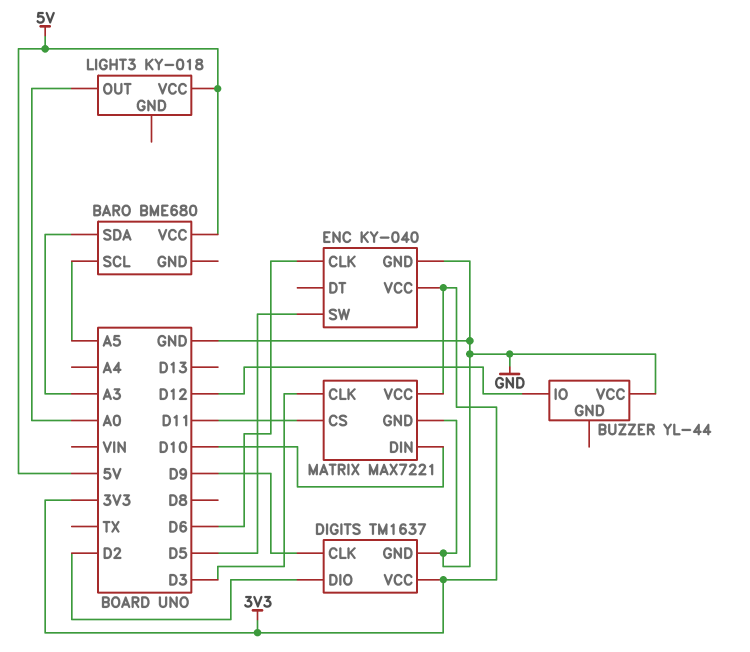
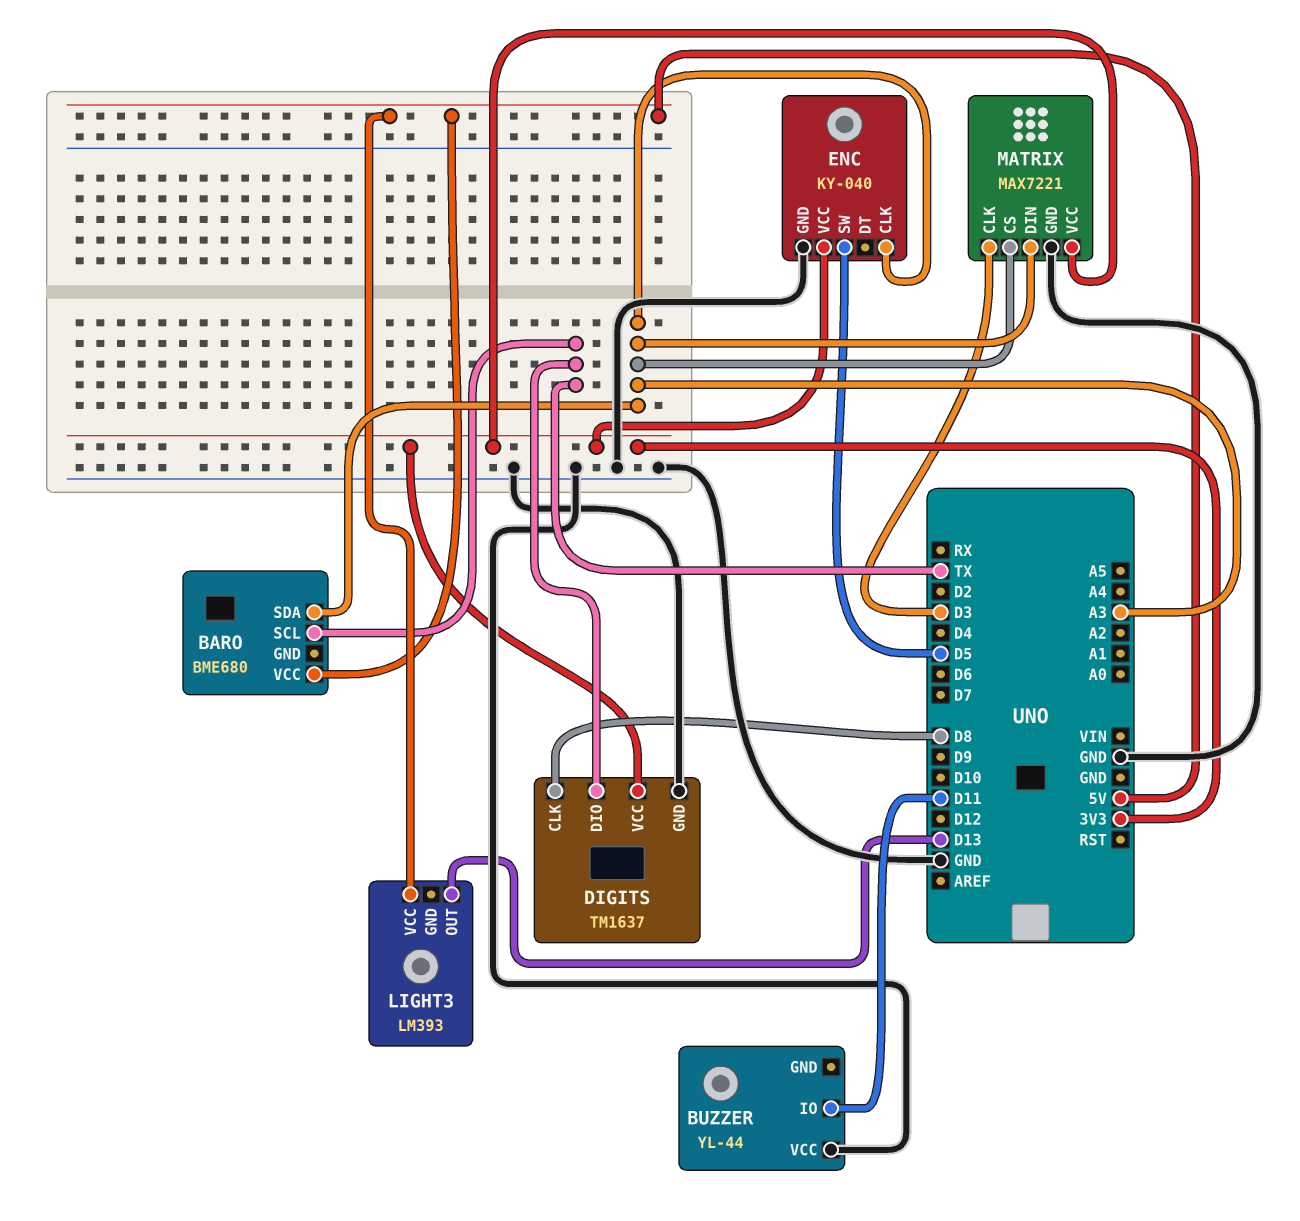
BARO pin SCL: A5 -> TX
BUZZER pin IO: D12 -> D11
DIGITS pin CLK: D9 -> D8
DIGITS pin DIO: D2 -> TX
ENC pin CLK: D6 -> A3
LIGHT3: KY-018 -> LM393
LIGHT3 pin OUT: A0 -> D13
MATRIX pin CS: D11 -> A3
MATRIX pin DIN: D10 -> A3

